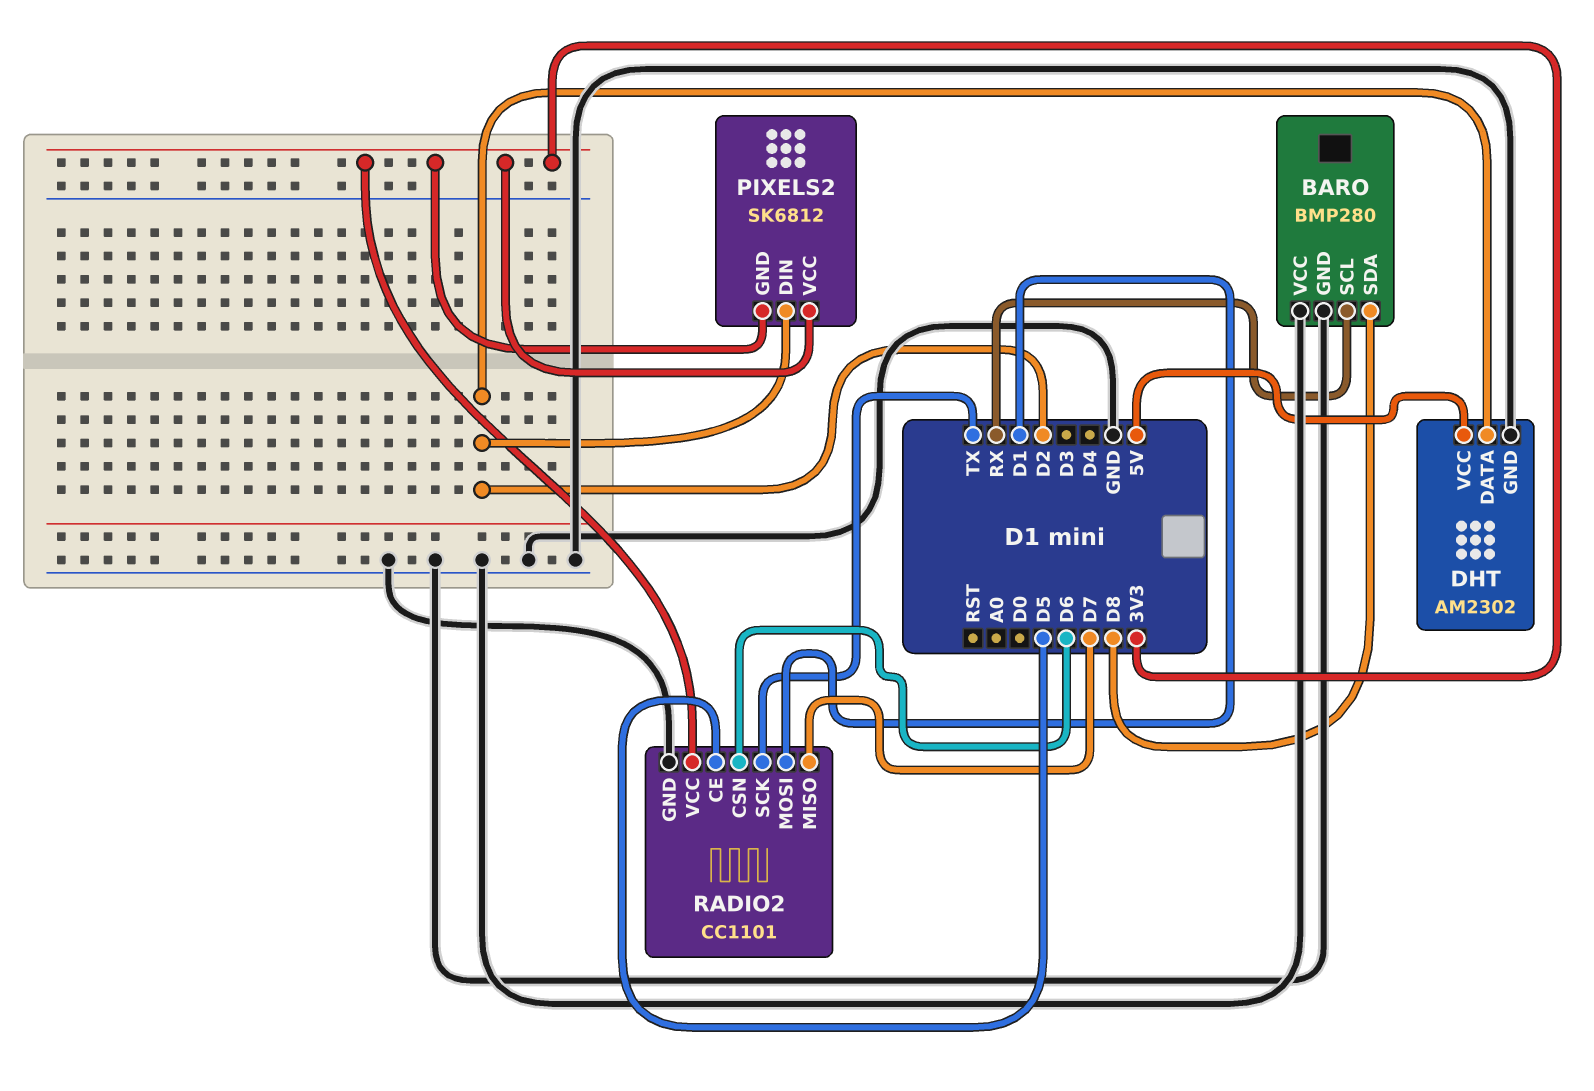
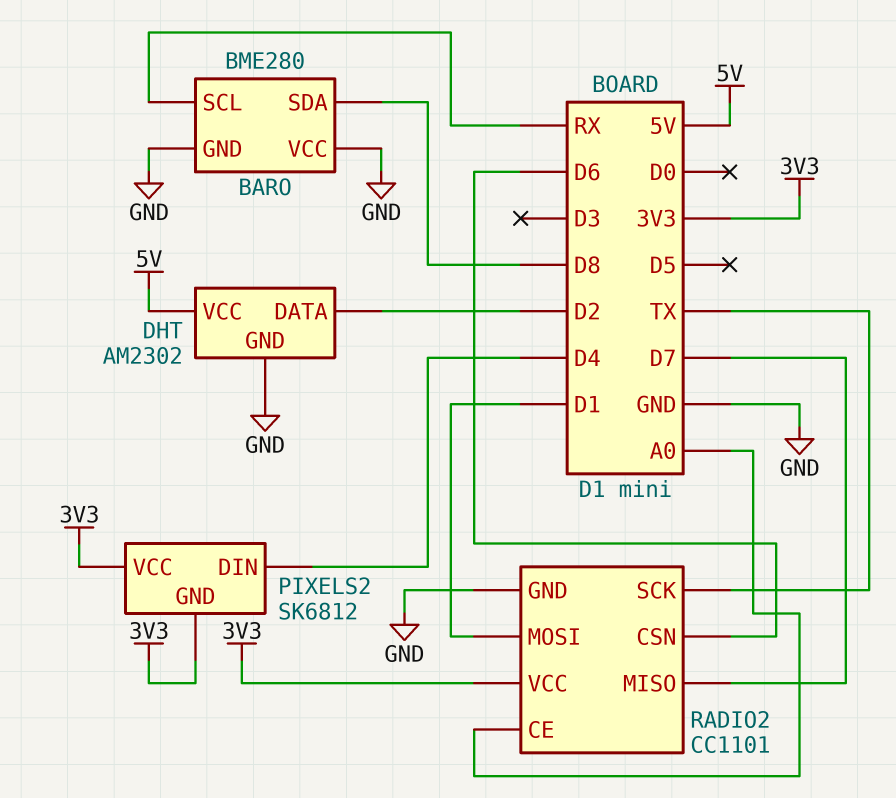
BARO: BMP280 -> BME280
PIXELS2 pin DIN: D2 -> D4
RADIO2 pin CE: D5 -> A0

